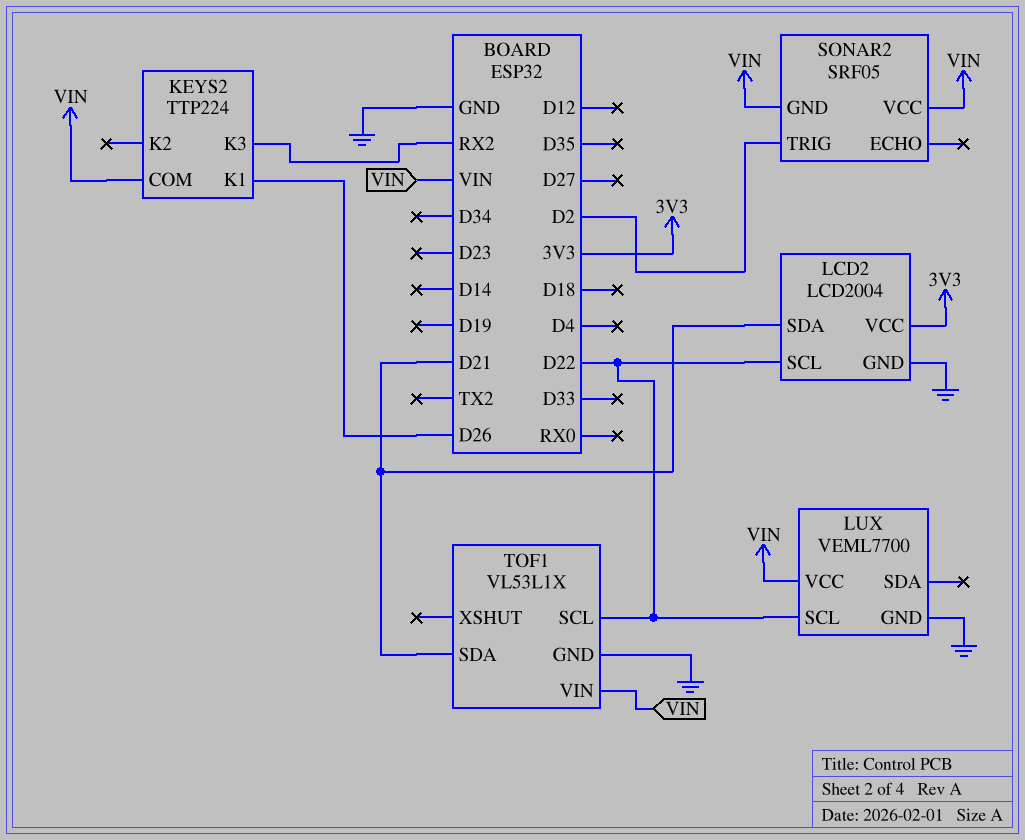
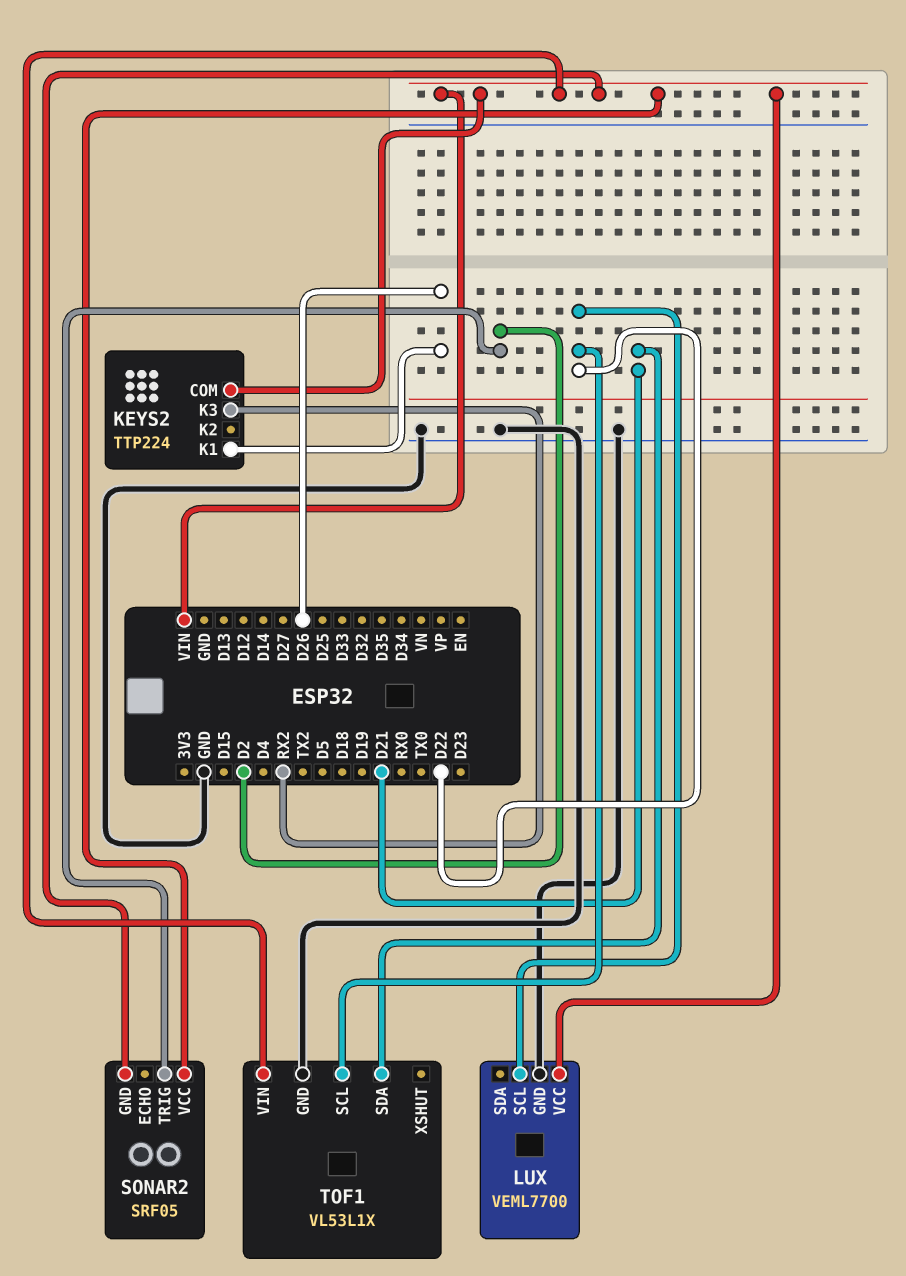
LCD2: LCD2004 -> none
LCD2 pin GND: GND -> none
LCD2 pin SCL: D22 -> none
LCD2 pin SDA: D21 -> none
LCD2 pin VCC: 3V3 -> none

